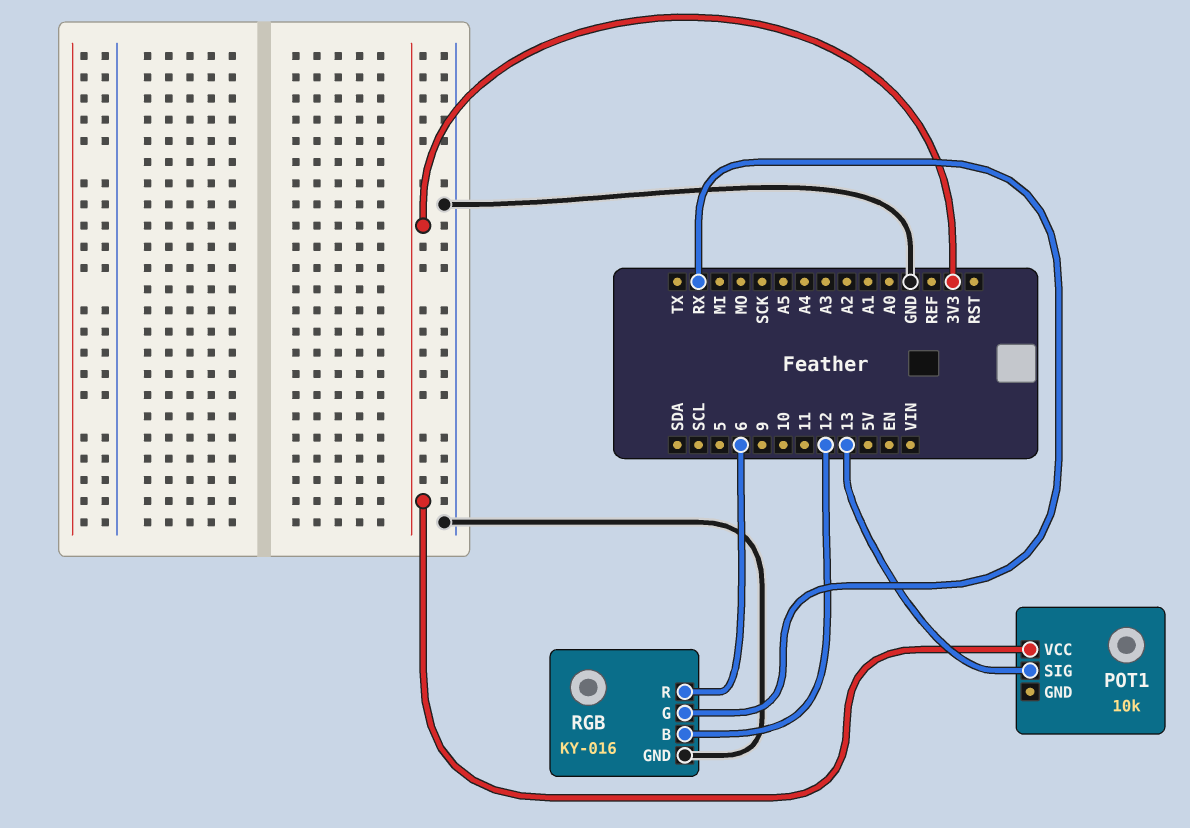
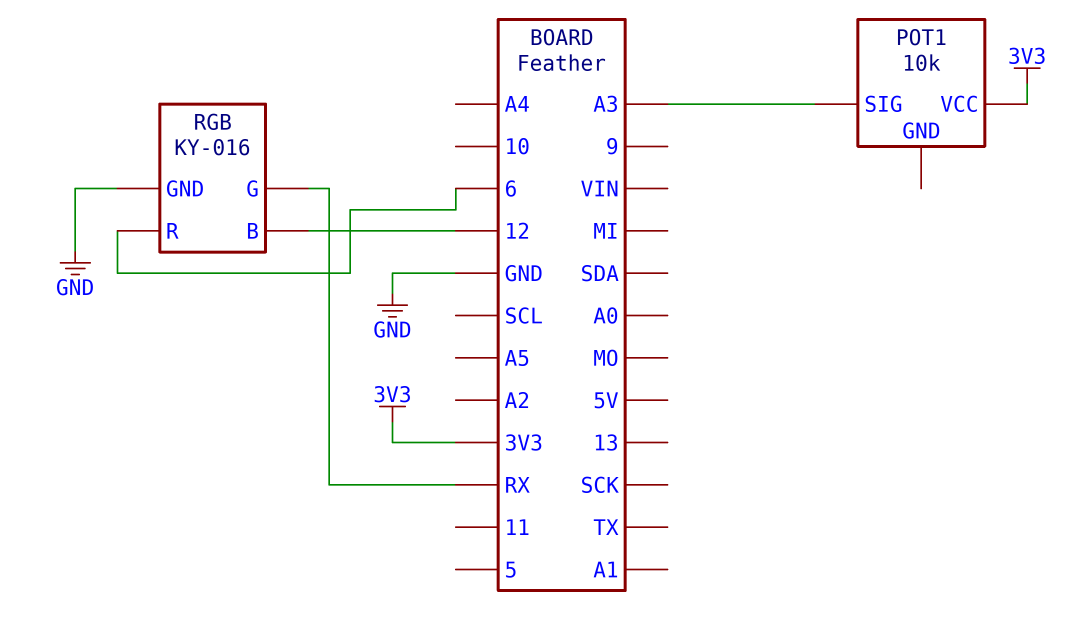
POT1 pin SIG: 13 -> A3

